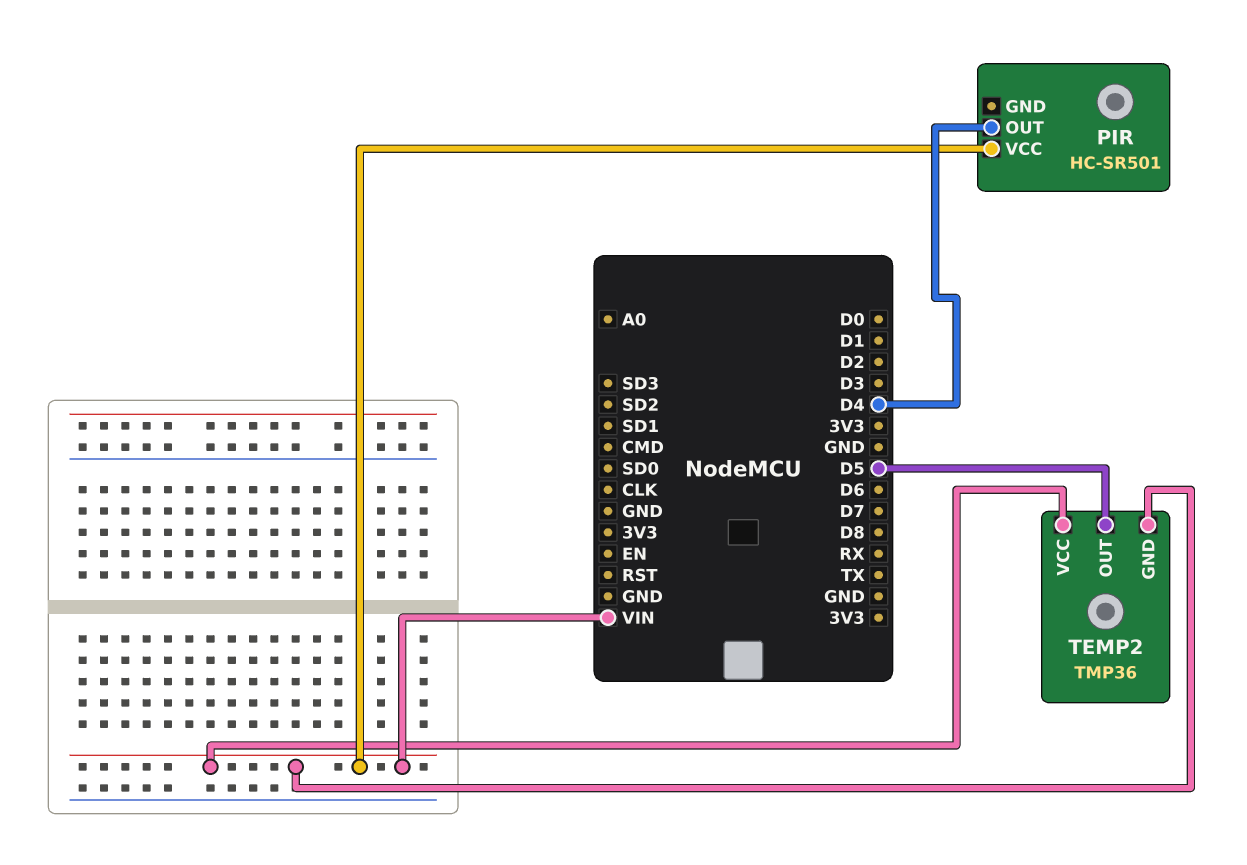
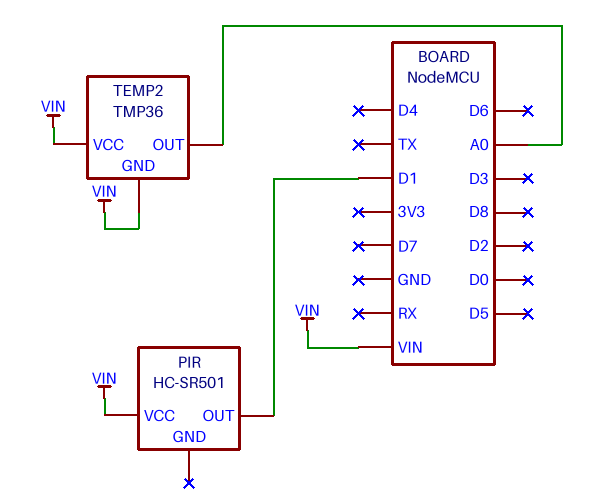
PIR pin OUT: D4 -> D1
TEMP2 pin OUT: D5 -> A0

